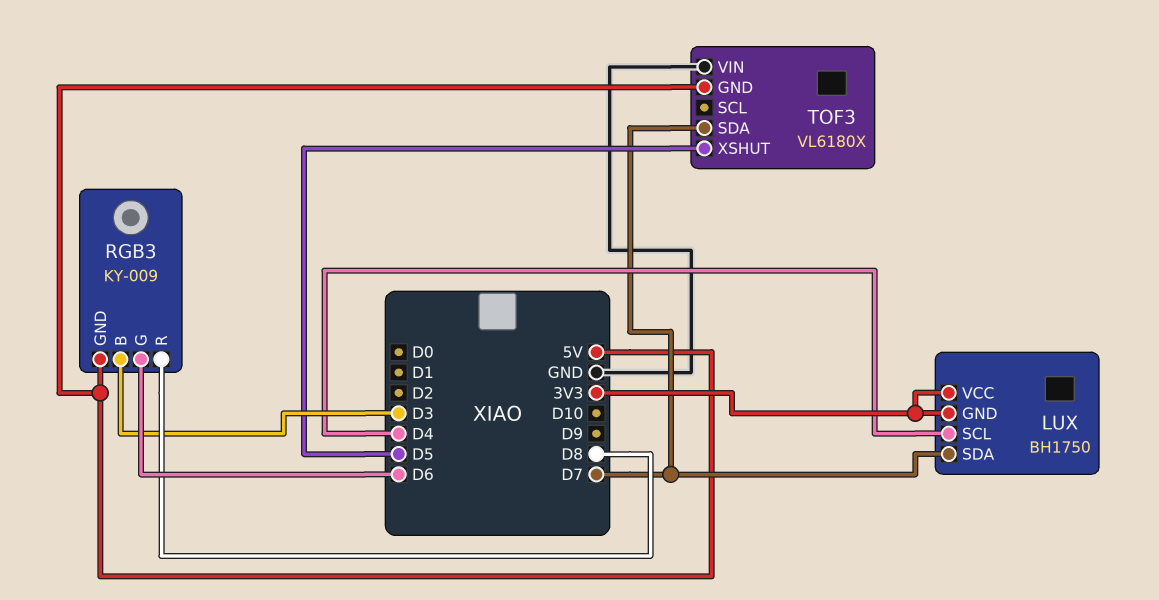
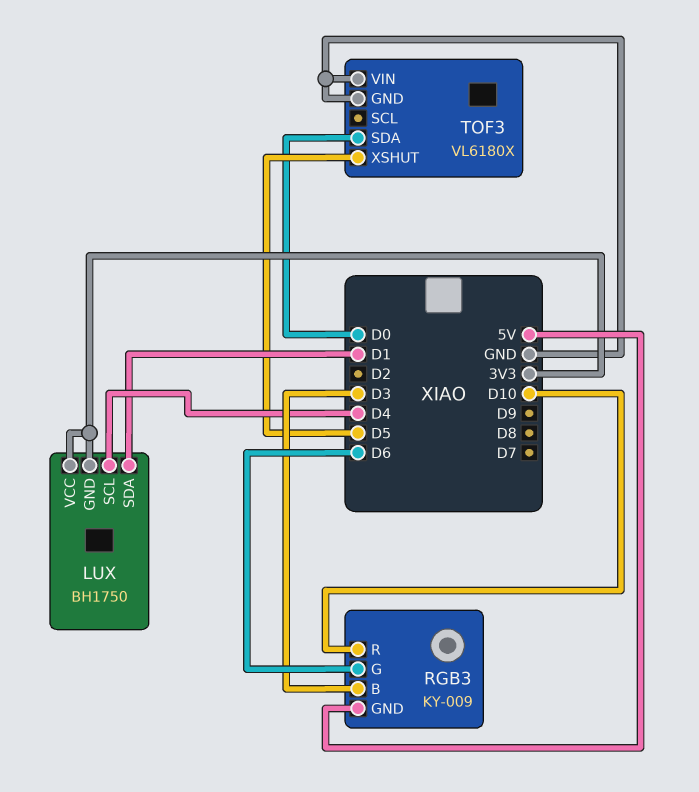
LUX pin SDA: D7 -> D1
RGB3 pin R: D8 -> D10
TOF3 pin GND: 5V -> GND
TOF3 pin SDA: D7 -> D0

